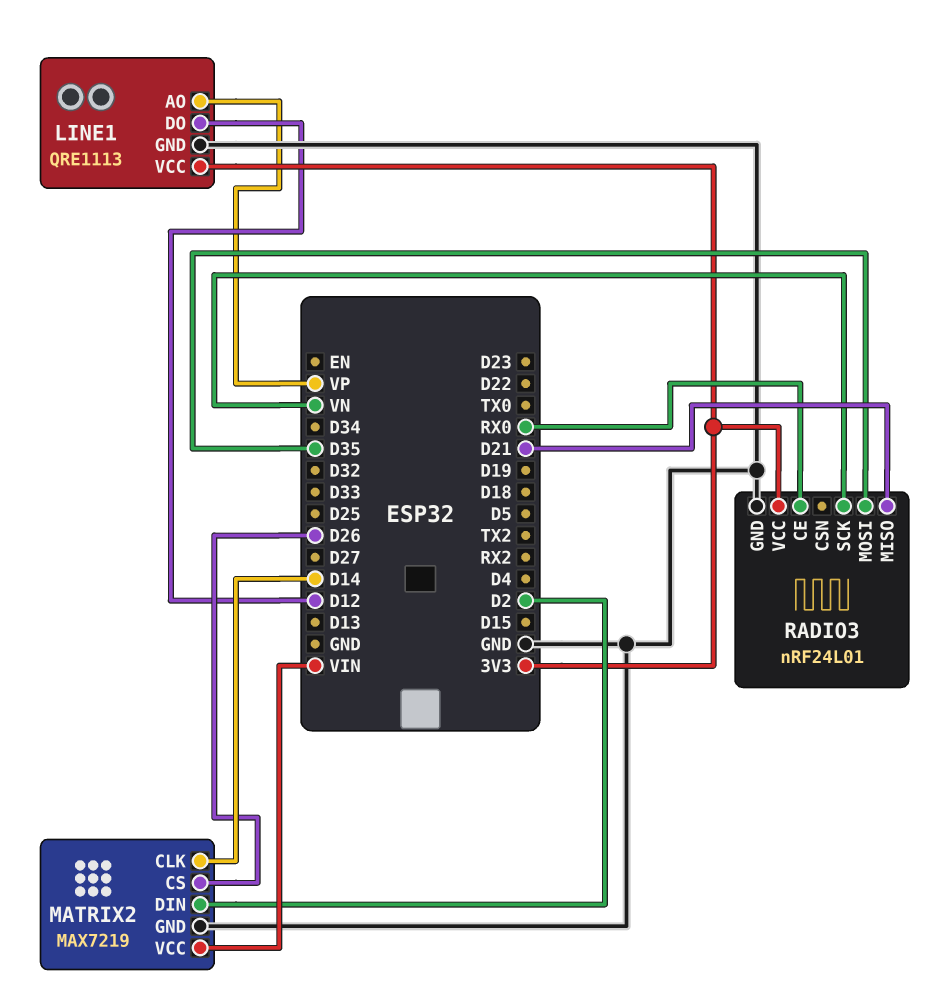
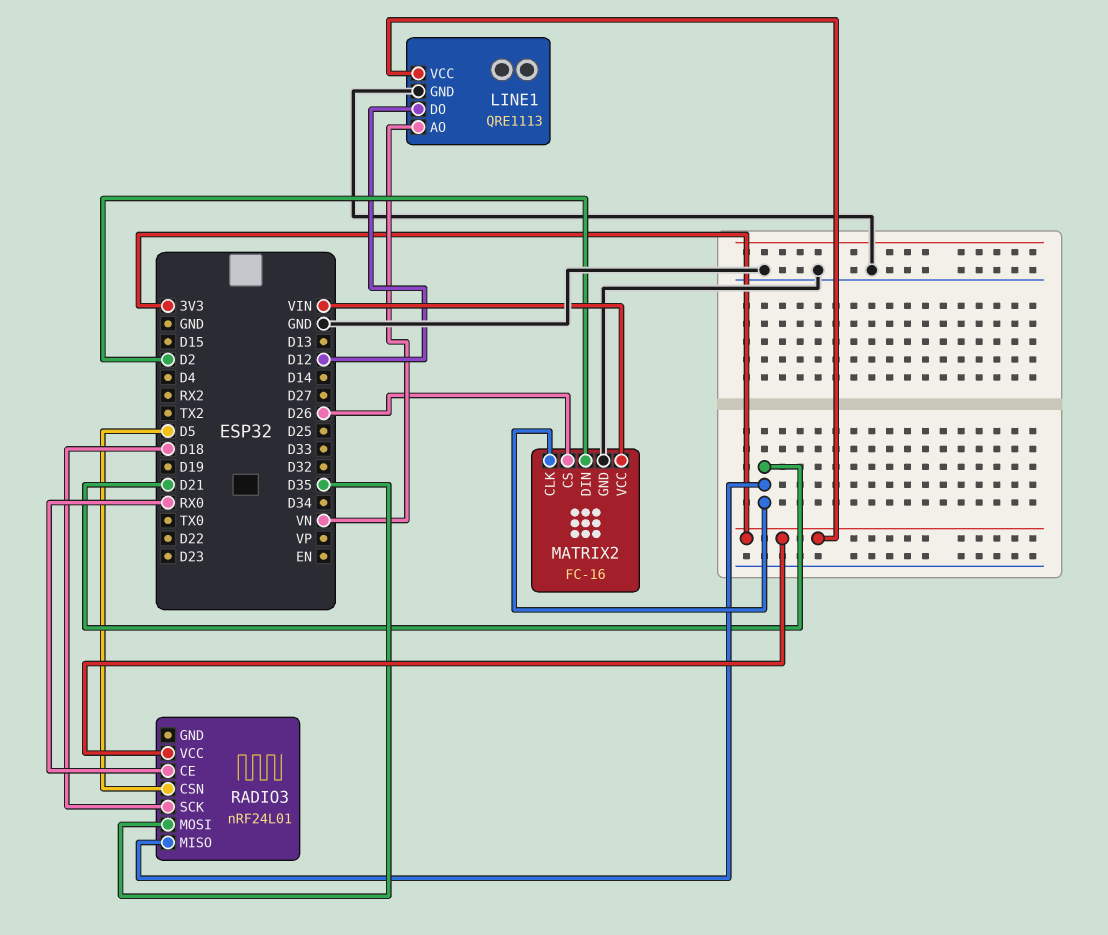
LINE1 pin AO: VP -> VN
MATRIX2: MAX7219 -> FC-16
MATRIX2 pin CLK: D14 -> D21
RADIO3 pin CSN: none -> D5
RADIO3 pin GND: GND -> none
RADIO3 pin SCK: VN -> D18

